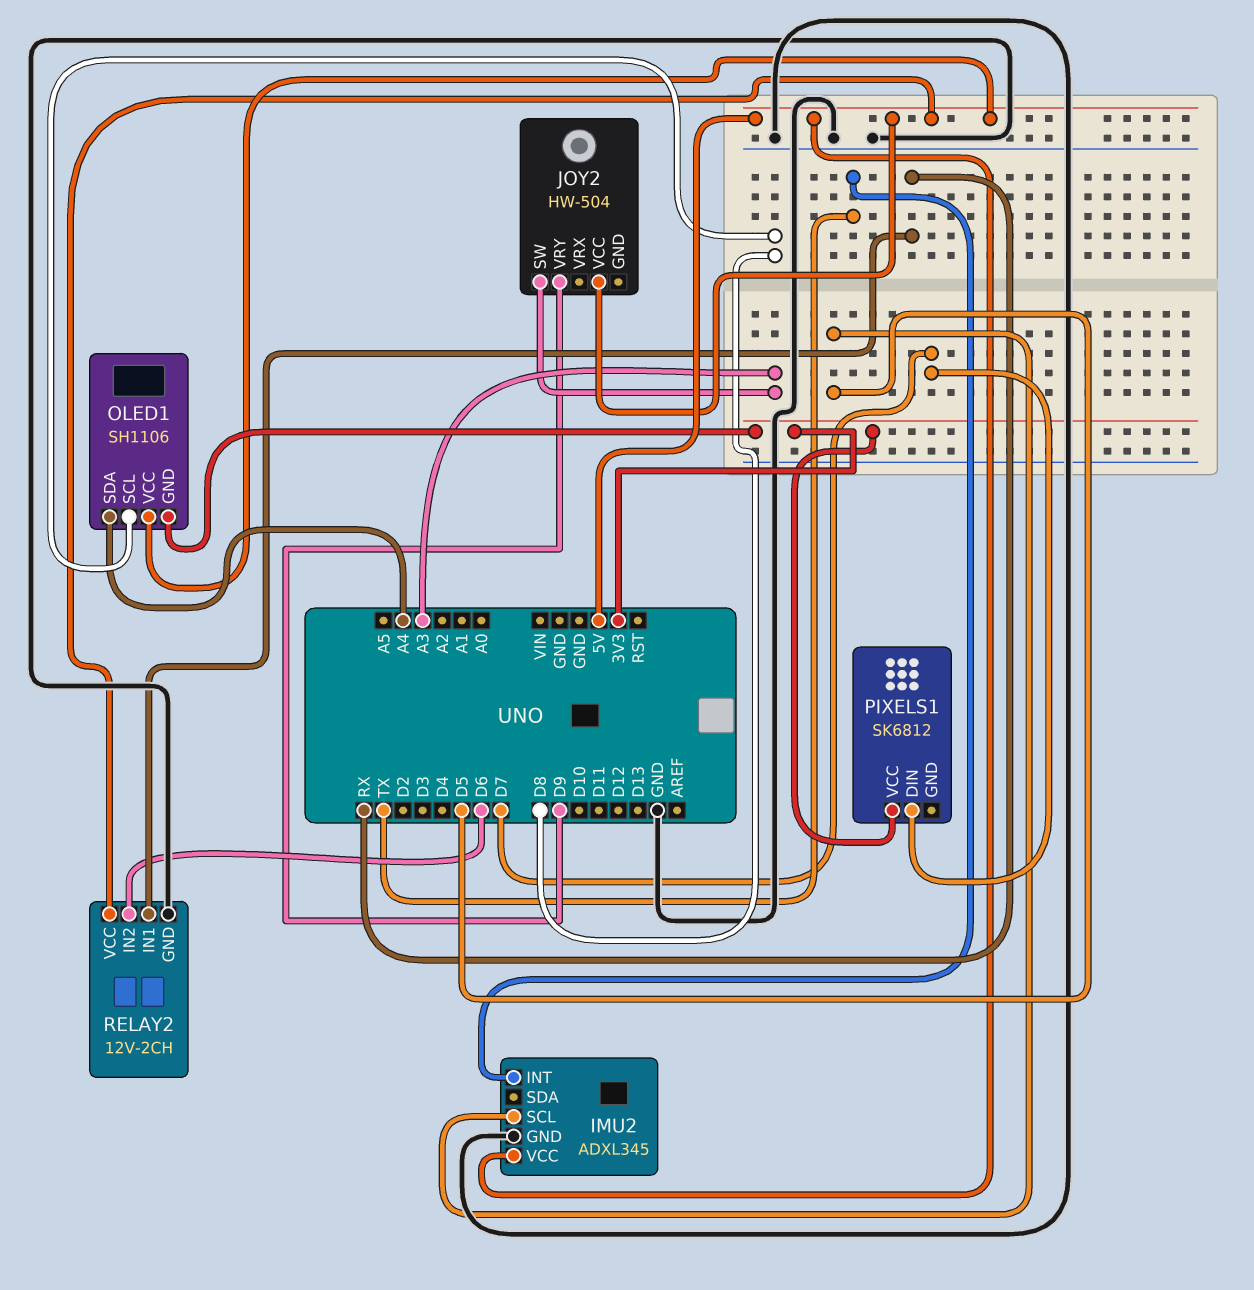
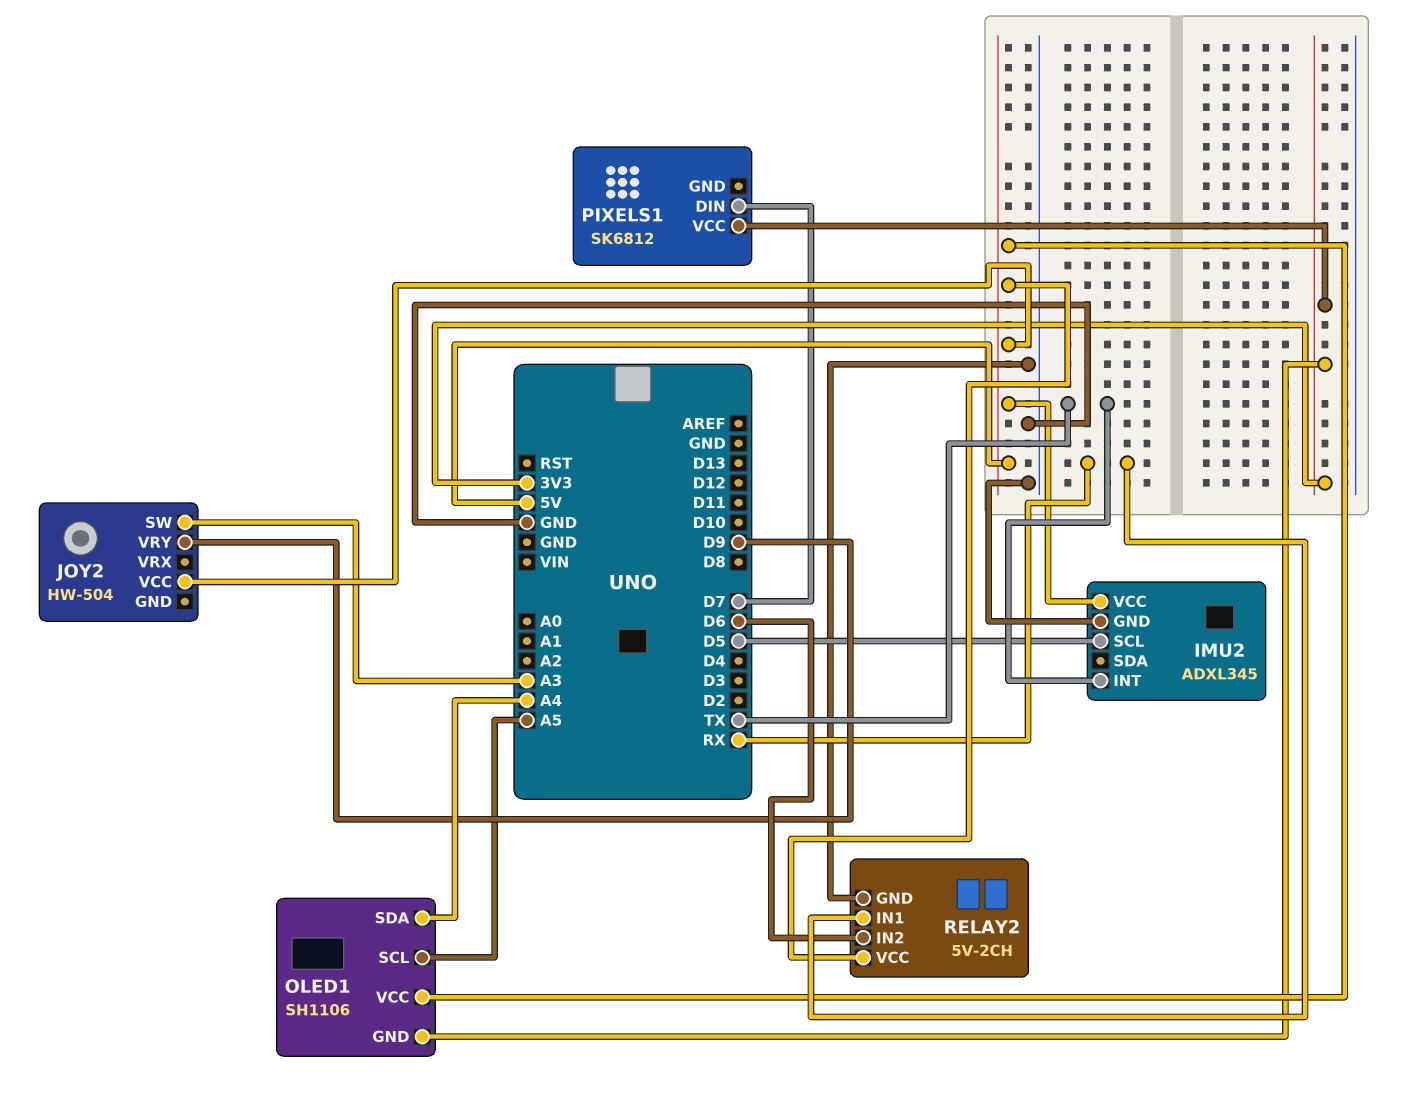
OLED1 pin SCL: D8 -> A5
RELAY2: 12V-2CH -> 5V-2CH

